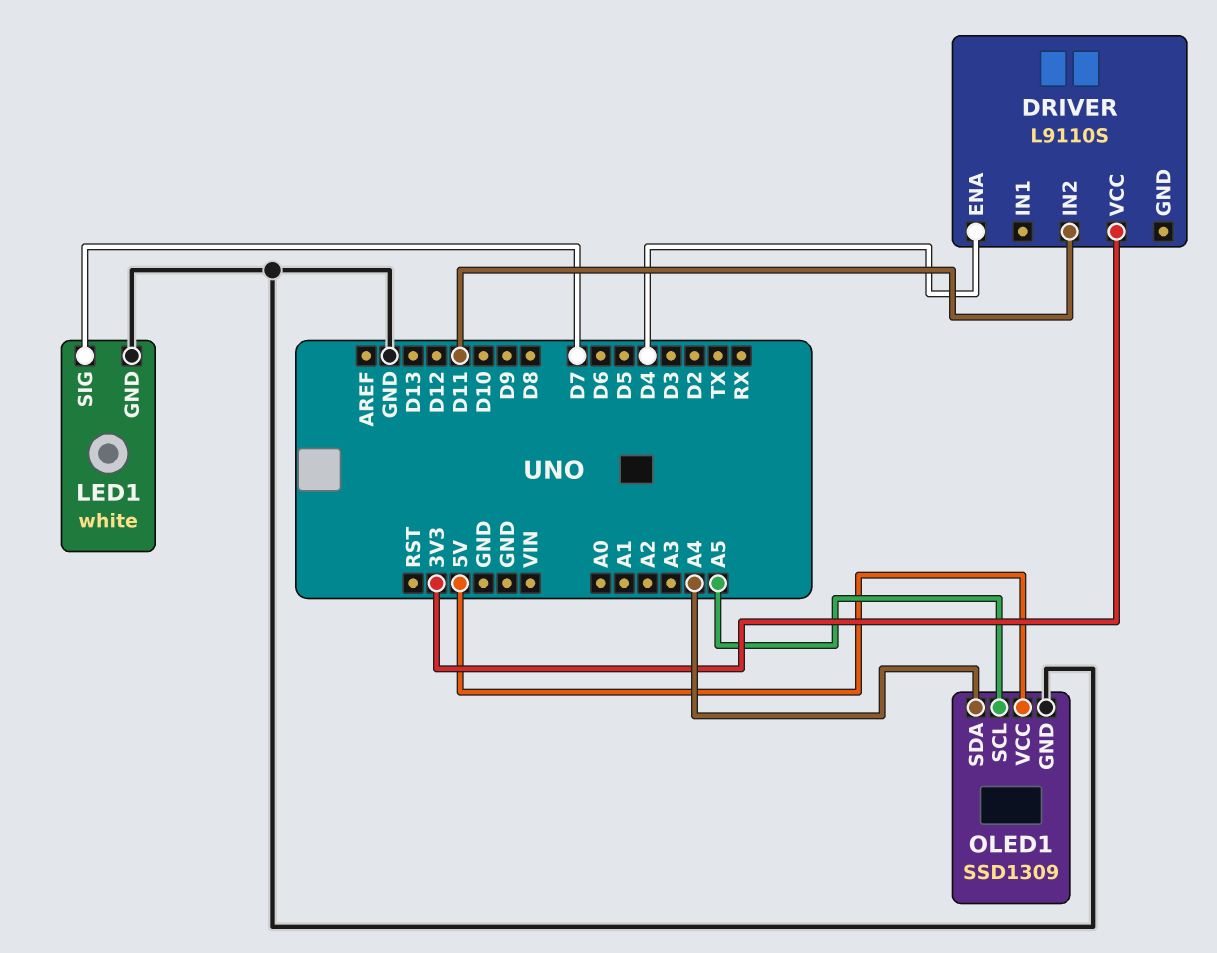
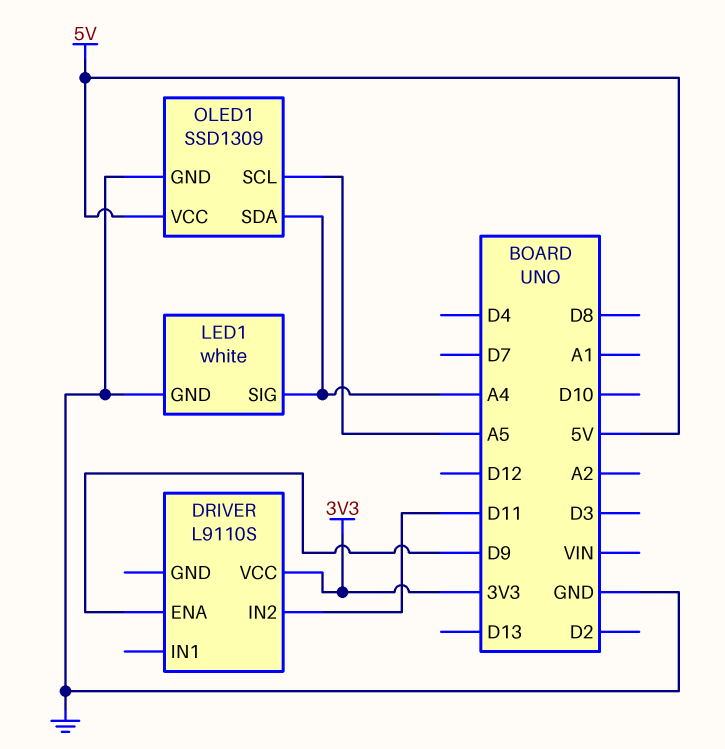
DRIVER pin ENA: D4 -> D9
LED1 pin SIG: D7 -> A4

